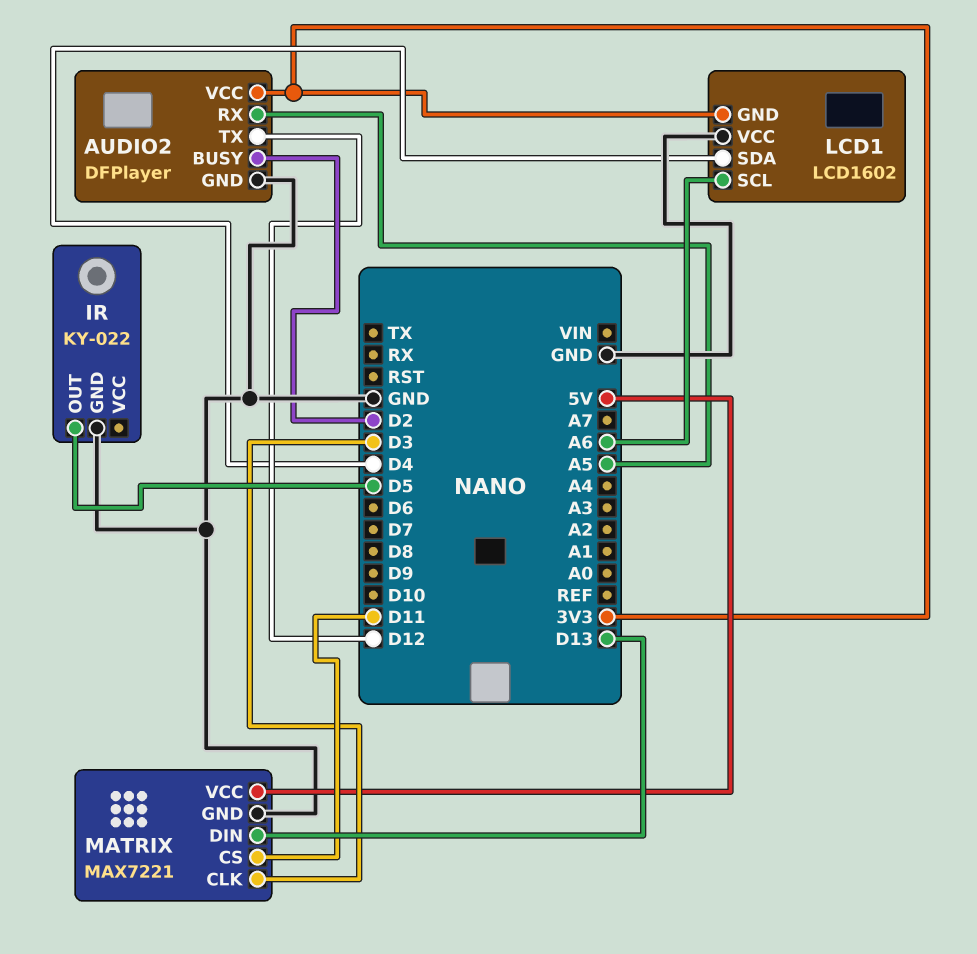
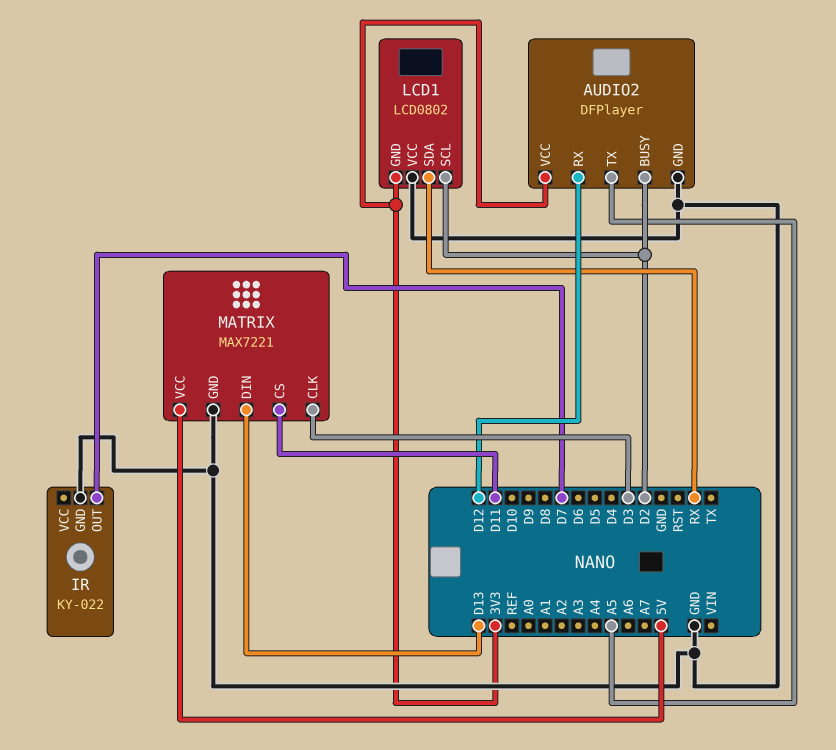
AUDIO2 pin RX: A5 -> D12
AUDIO2 pin TX: D12 -> A5
IR pin OUT: D5 -> D7
LCD1: LCD1602 -> LCD0802
LCD1 pin SCL: A6 -> D2
LCD1 pin SDA: D4 -> RX

